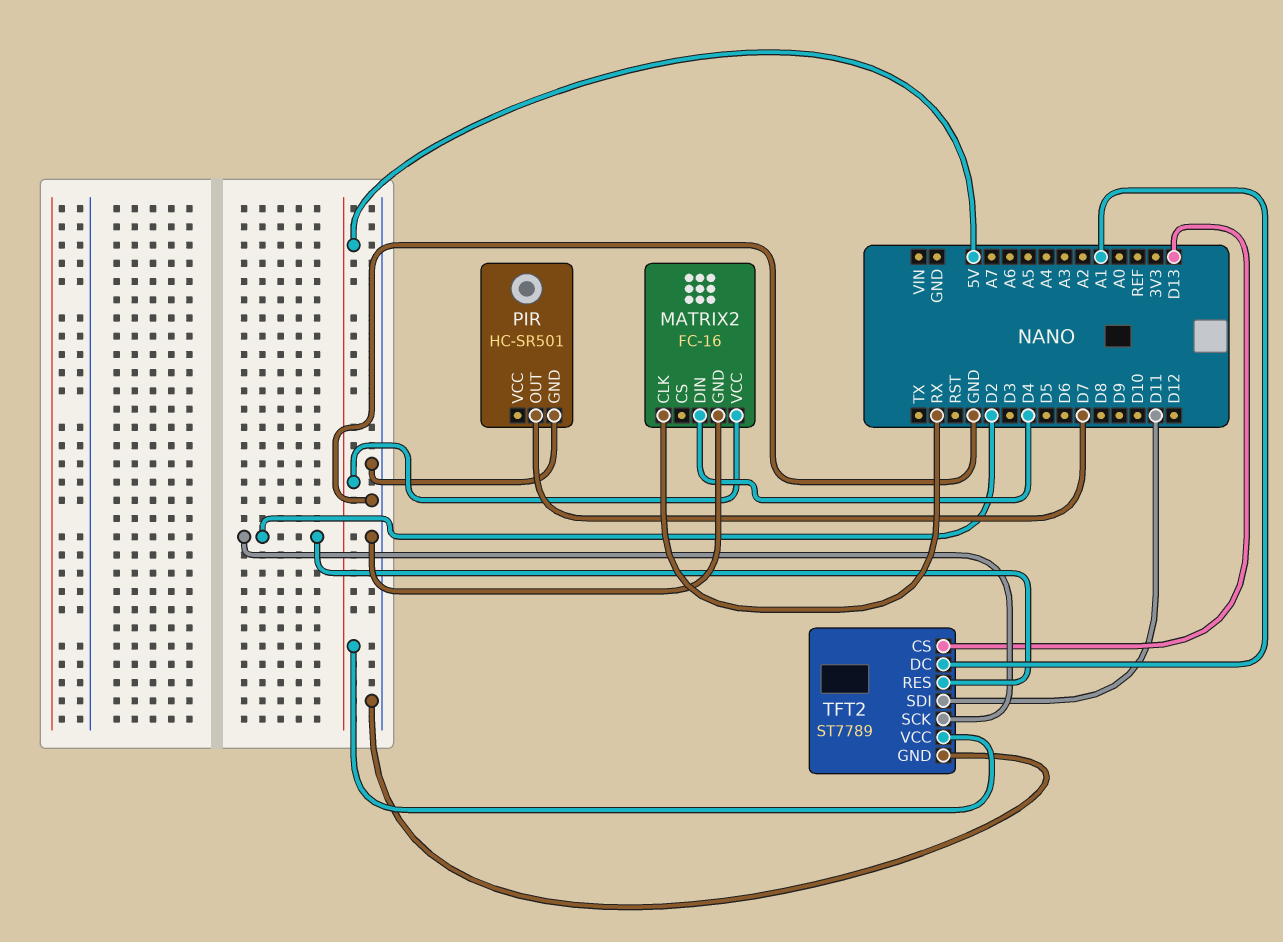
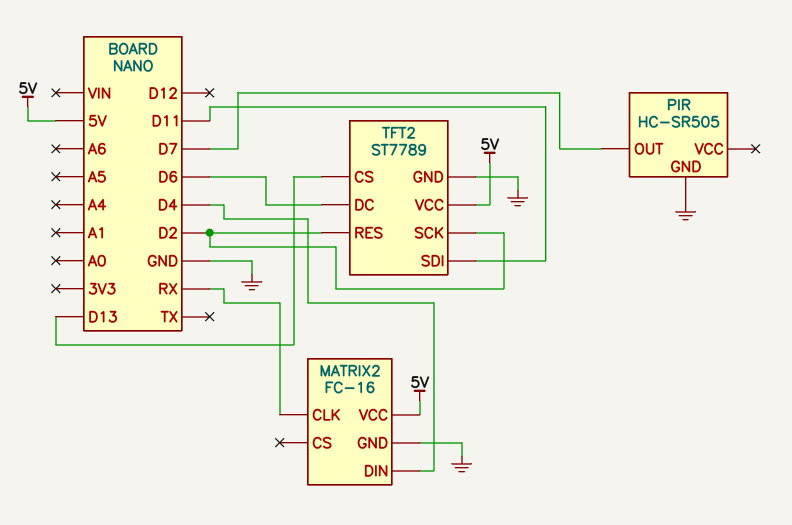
PIR: HC-SR501 -> HC-SR505
TFT2 pin DC: A1 -> D6

